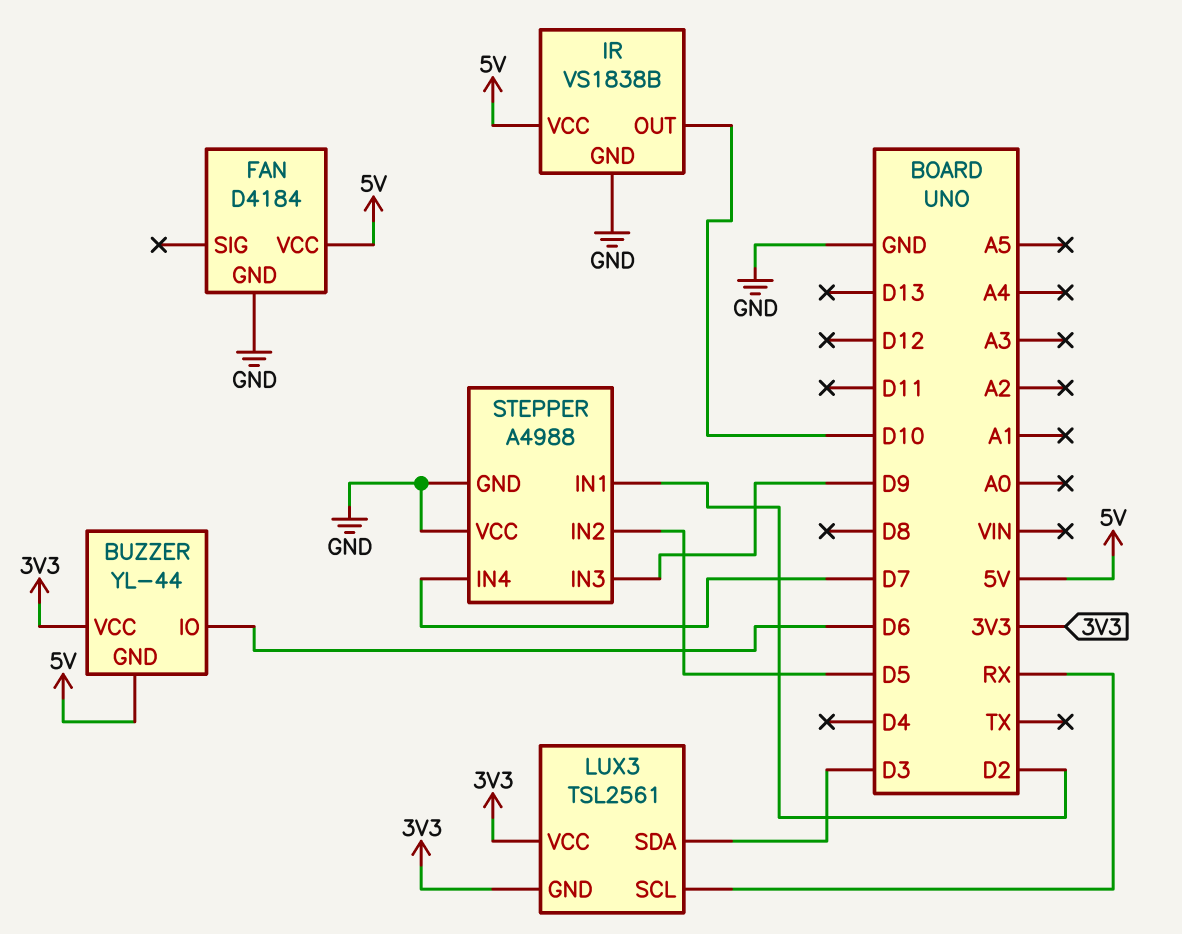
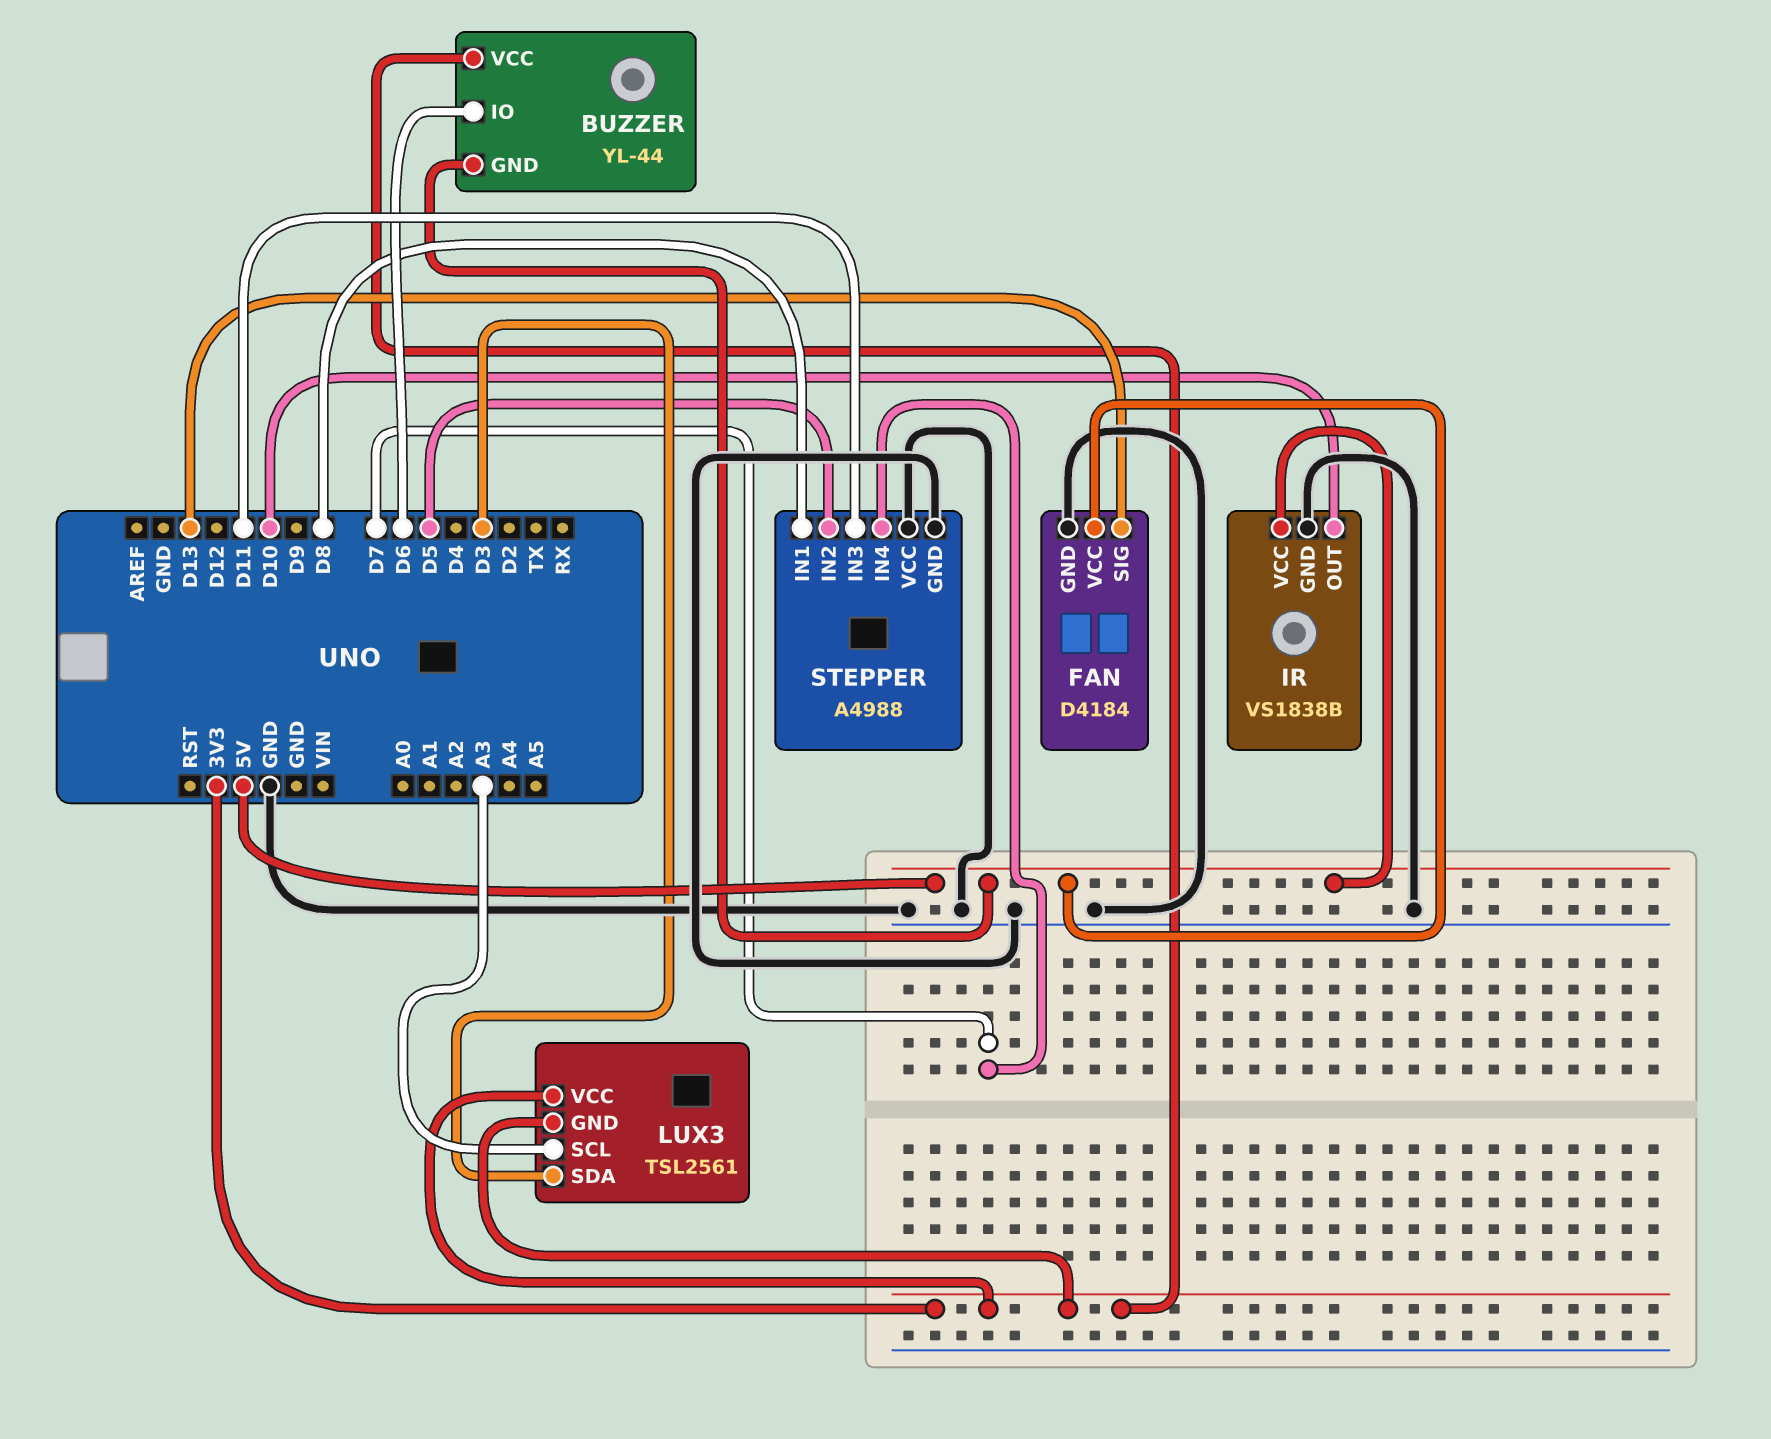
FAN pin SIG: none -> D13
LUX3 pin SCL: RX -> A3
STEPPER pin IN1: D2 -> D8
STEPPER pin IN3: D9 -> D11

